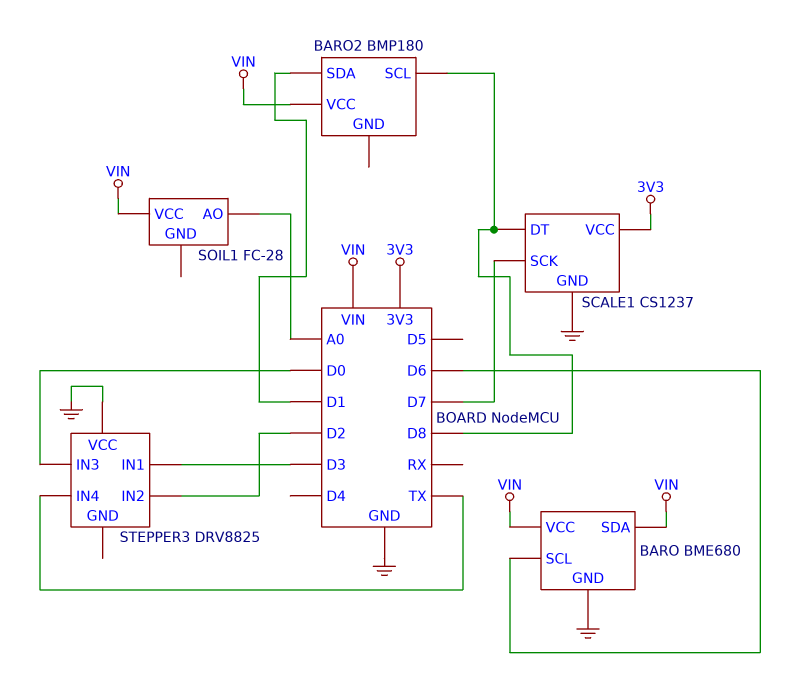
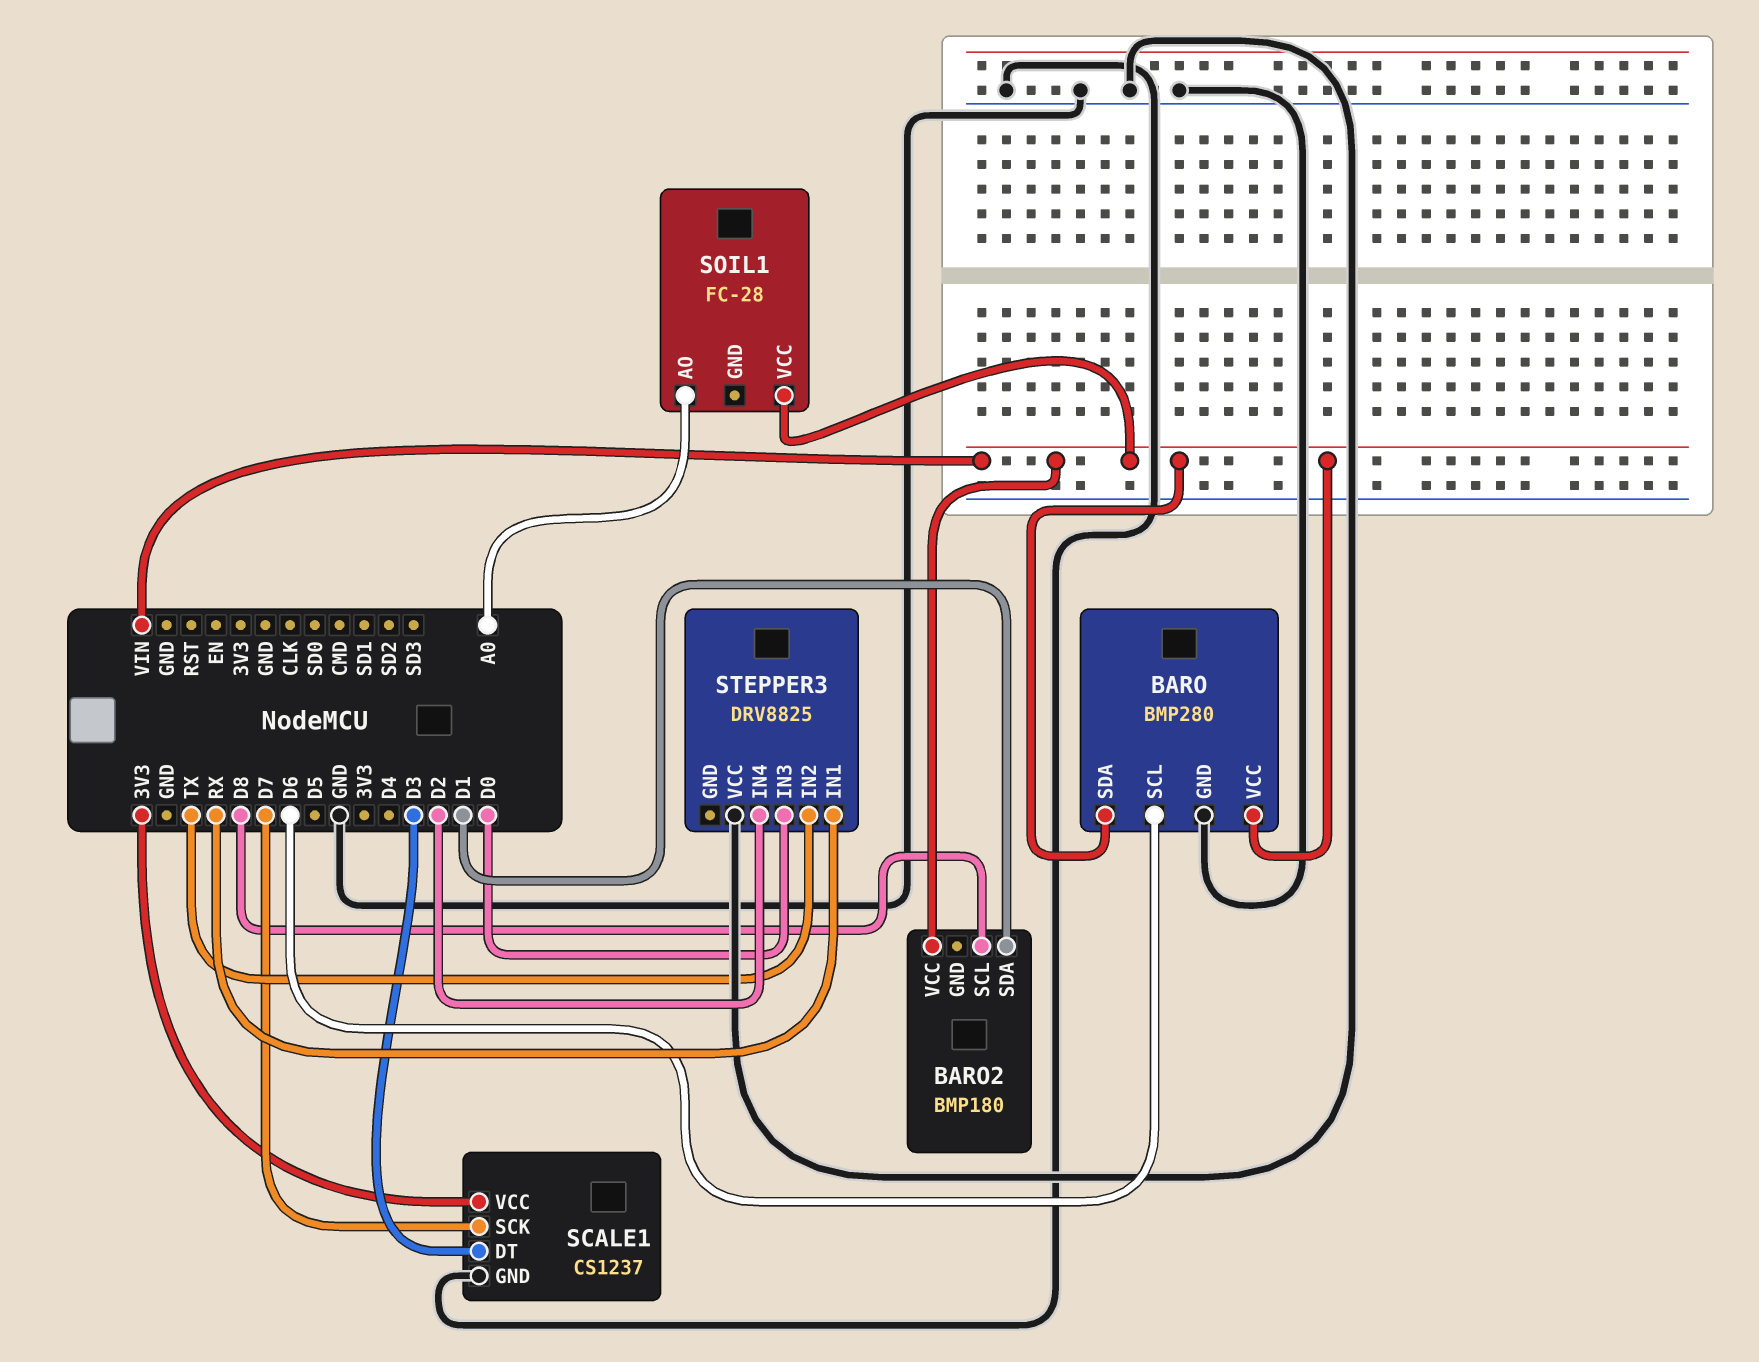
BARO: BME680 -> BMP280
SCALE1 pin DT: D8 -> D3
STEPPER3 pin IN1: D3 -> RX
STEPPER3 pin IN2: D2 -> TX
STEPPER3 pin IN4: TX -> D2

